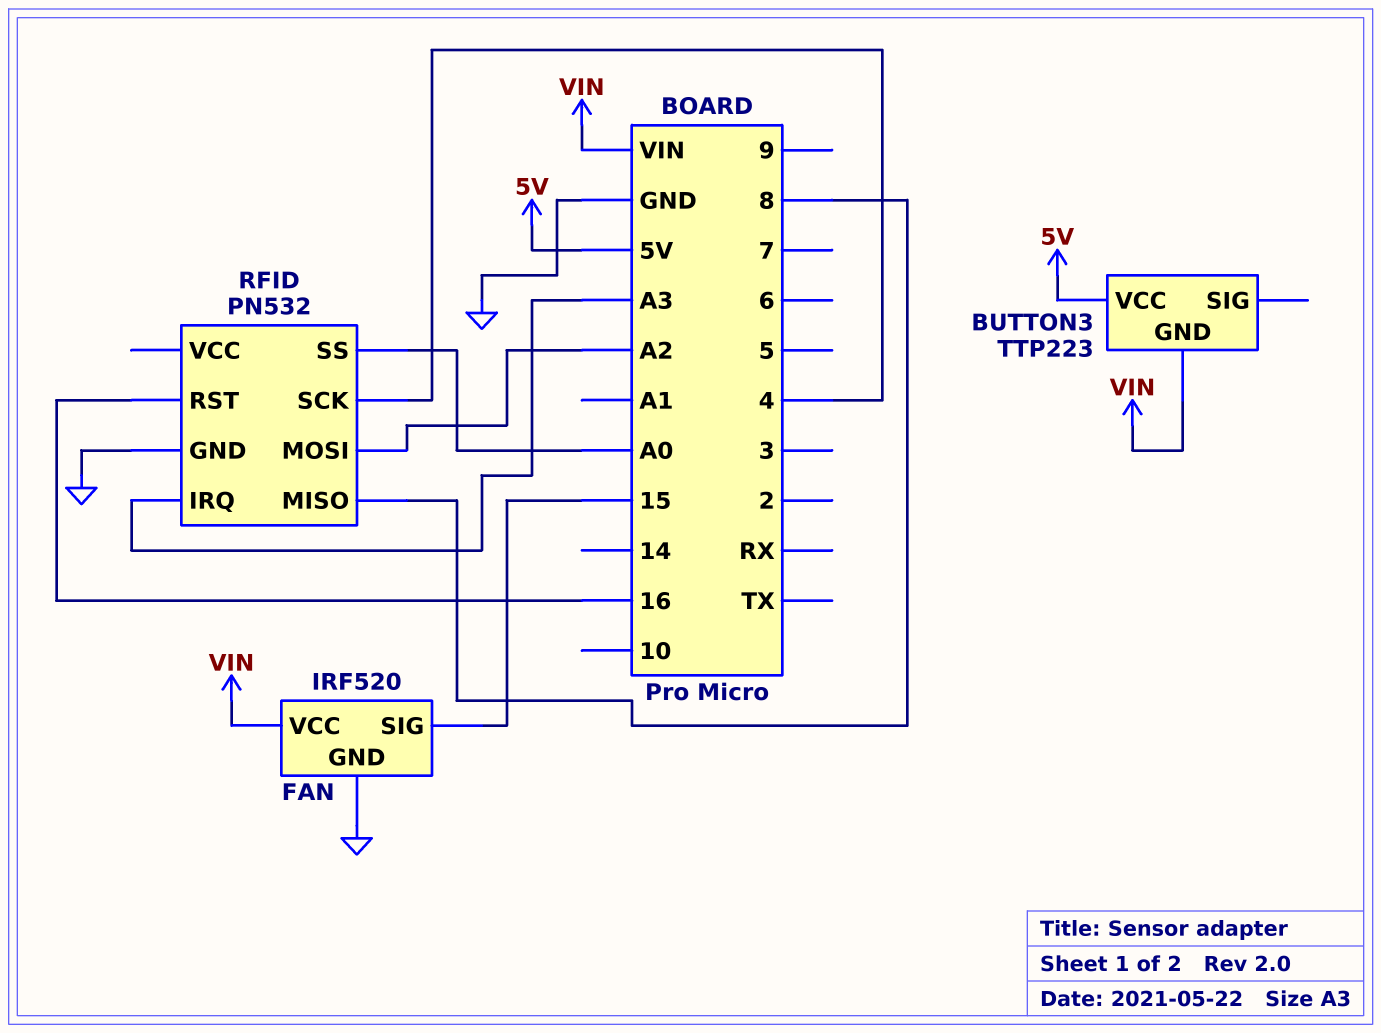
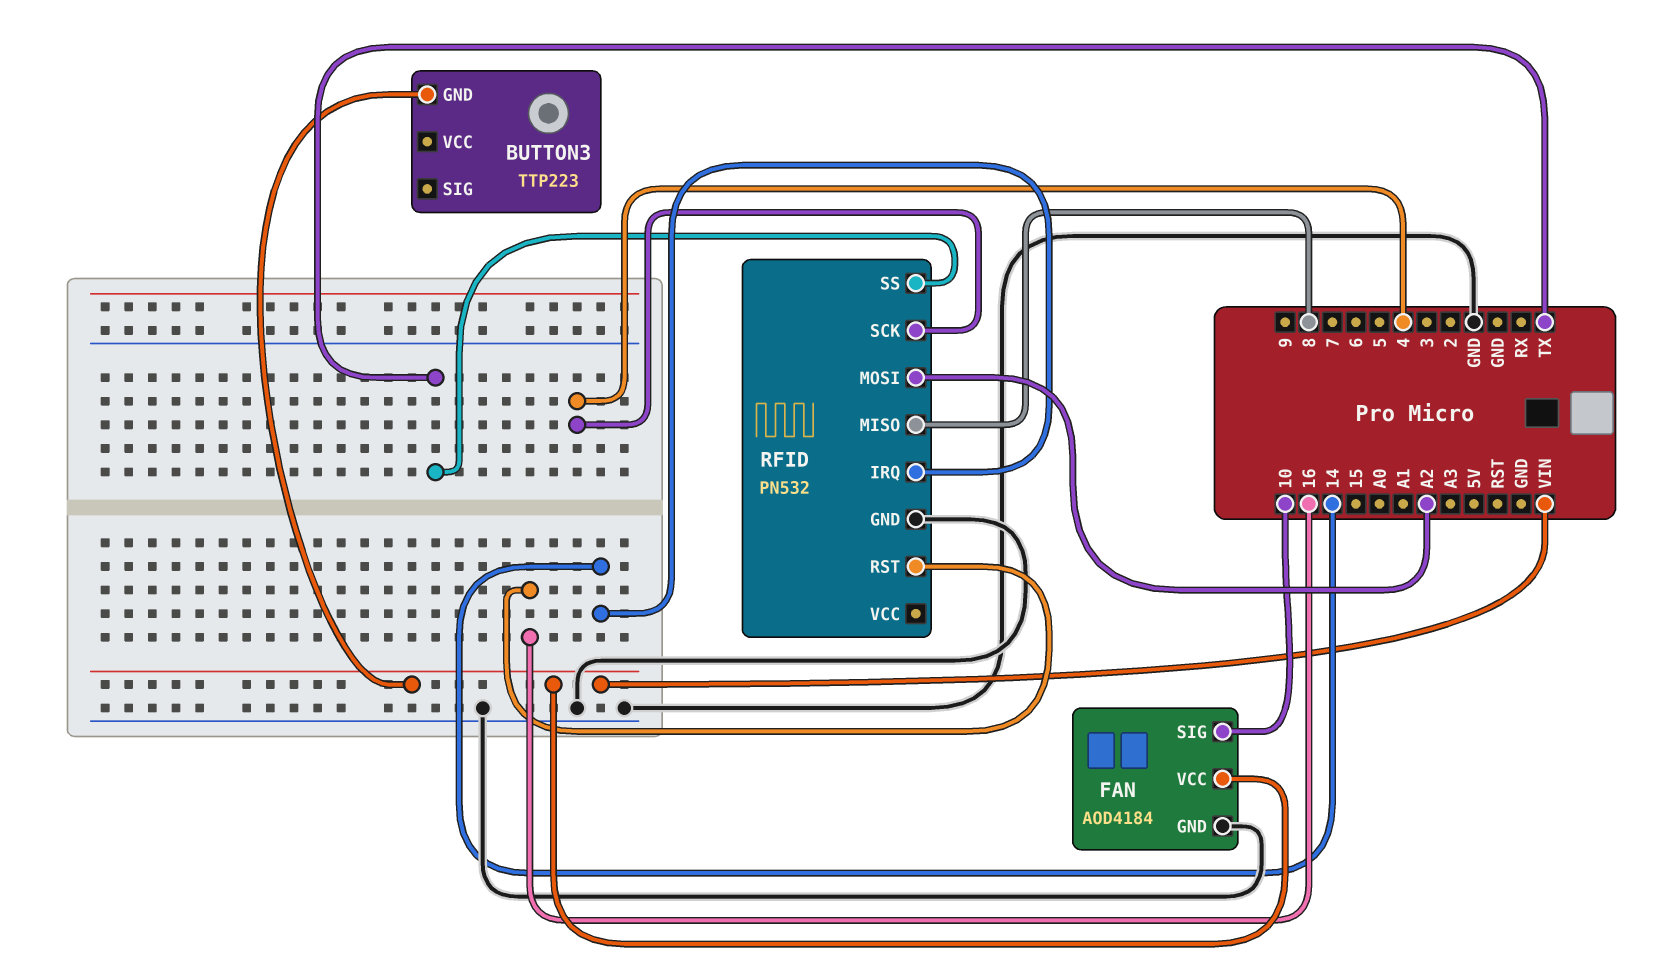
BUTTON3 pin VCC: 5V -> none
FAN: IRF520 -> AOD4184
FAN pin SIG: 15 -> 10
RFID pin IRQ: A3 -> 14
RFID pin SS: A0 -> TX

